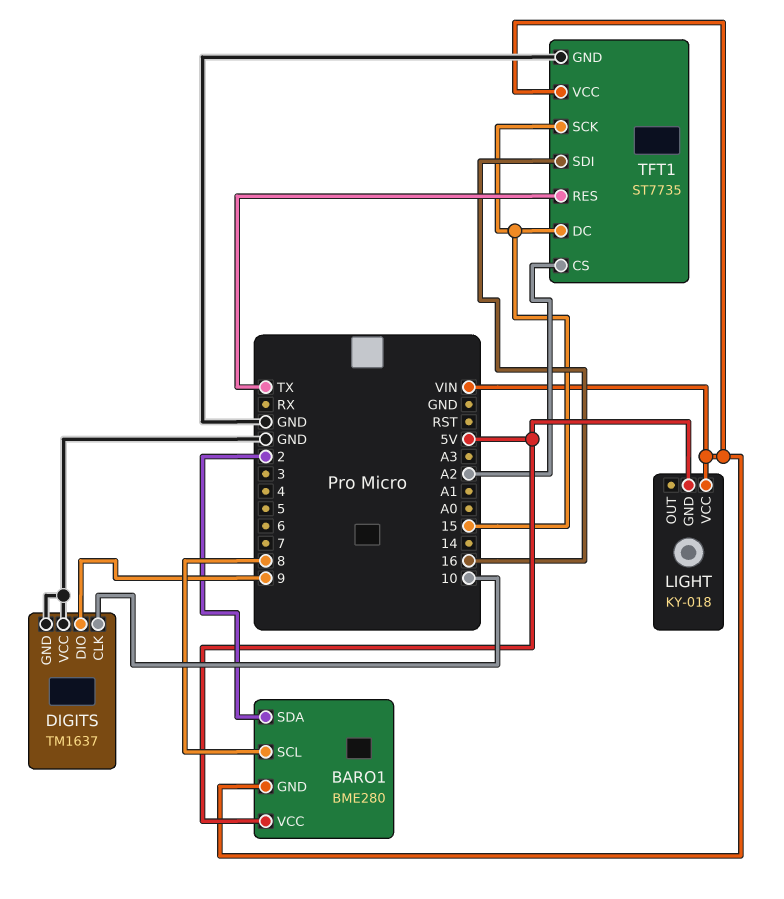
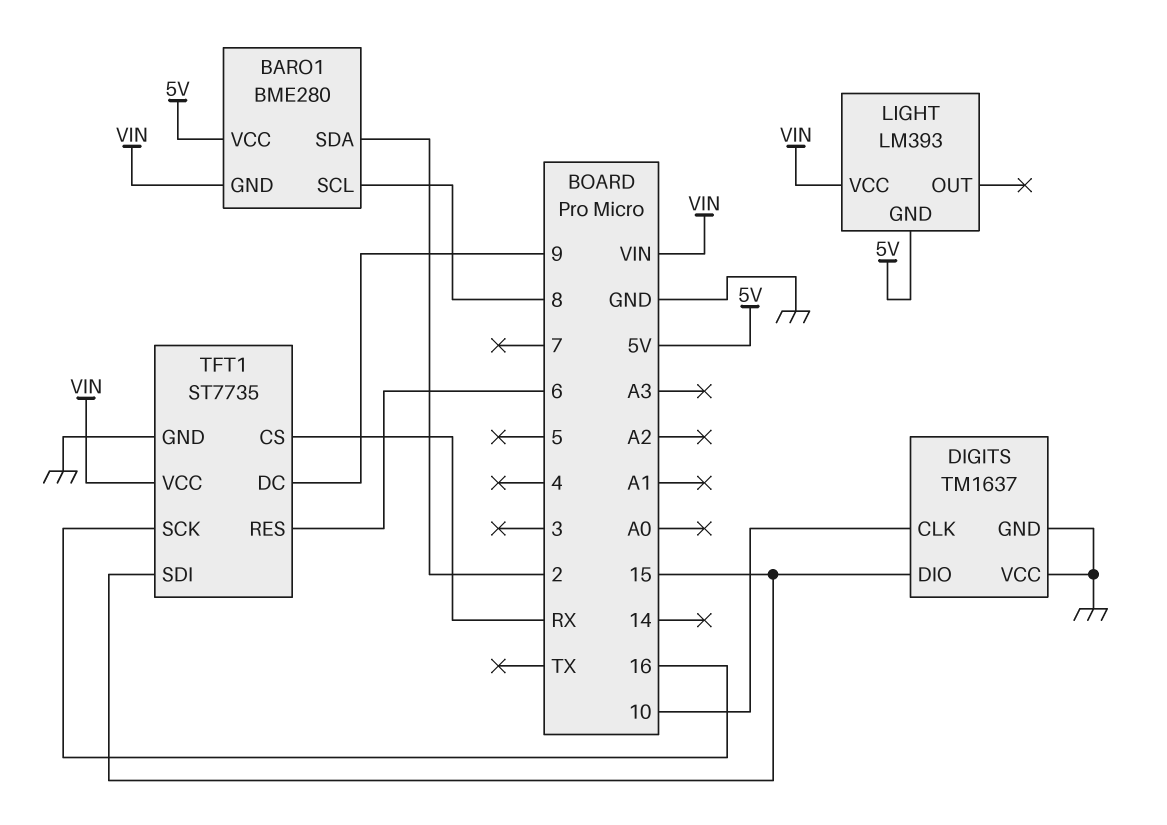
DIGITS pin DIO: 9 -> 15
LIGHT: KY-018 -> LM393
TFT1 pin CS: A2 -> RX
TFT1 pin DC: 15 -> 9
TFT1 pin RES: TX -> 6
TFT1 pin SCK: 15 -> 16
TFT1 pin SDI: 16 -> 15

